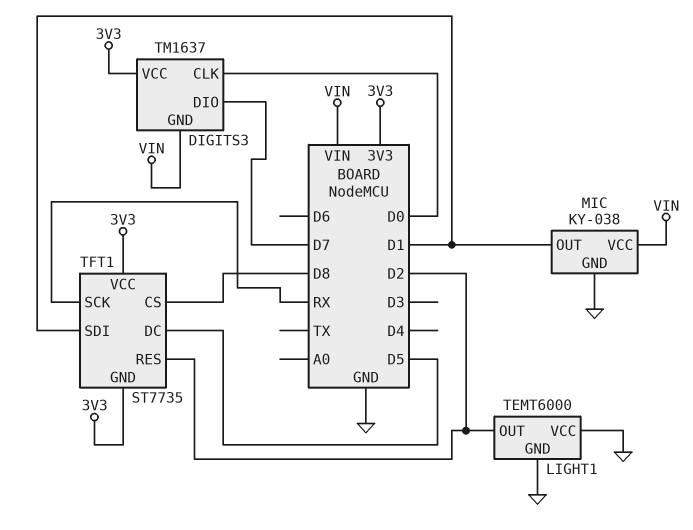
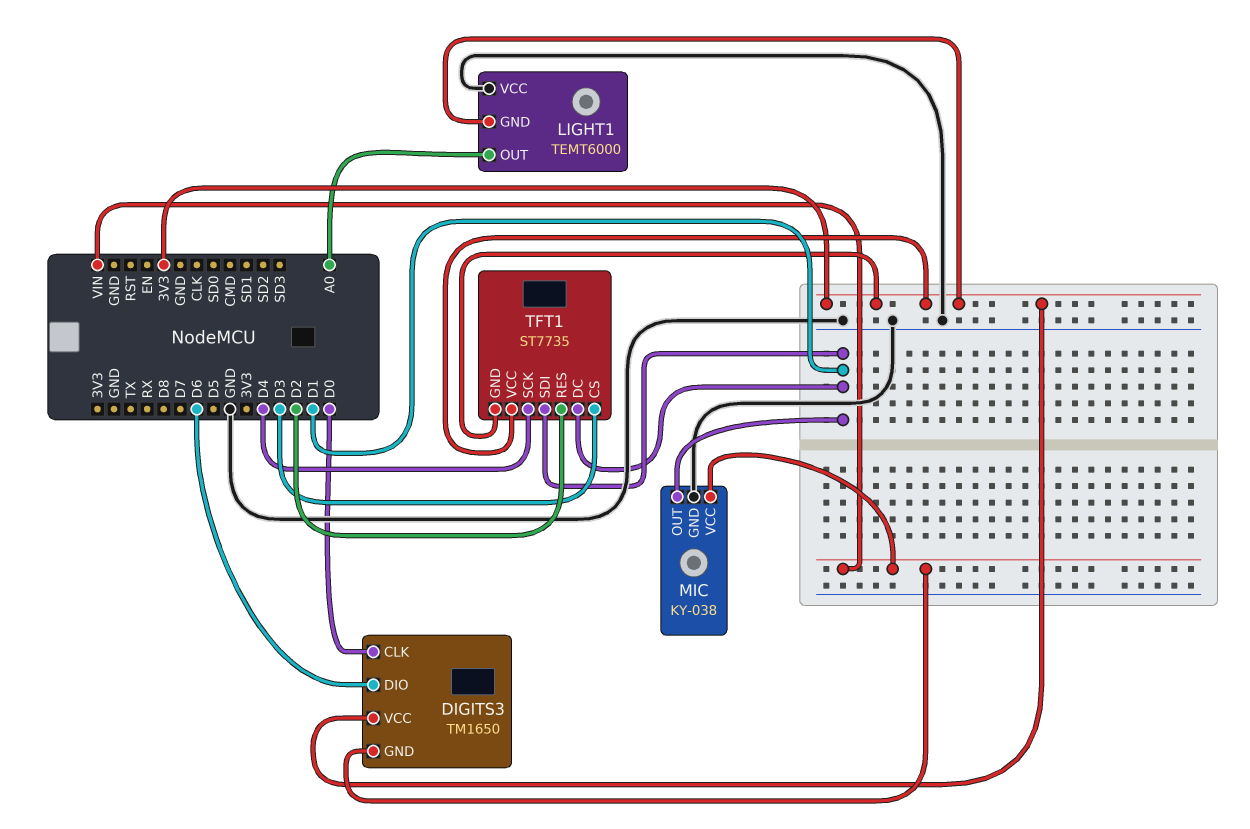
DIGITS3: TM1637 -> TM1650
DIGITS3 pin DIO: D7 -> D6
LIGHT1 pin GND: GND -> 3V3
LIGHT1 pin OUT: D2 -> A0
TFT1 pin CS: D8 -> D3
TFT1 pin DC: D5 -> D1
TFT1 pin SCK: RX -> D4

